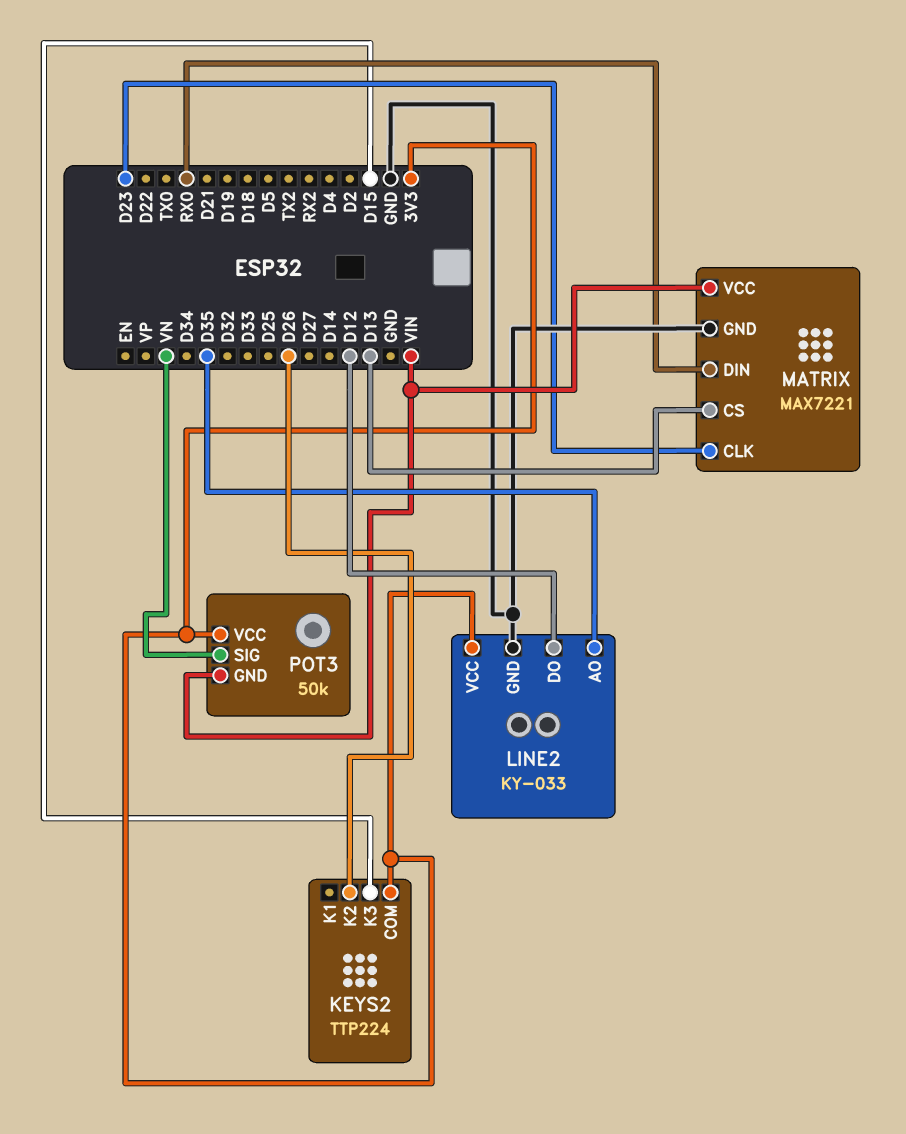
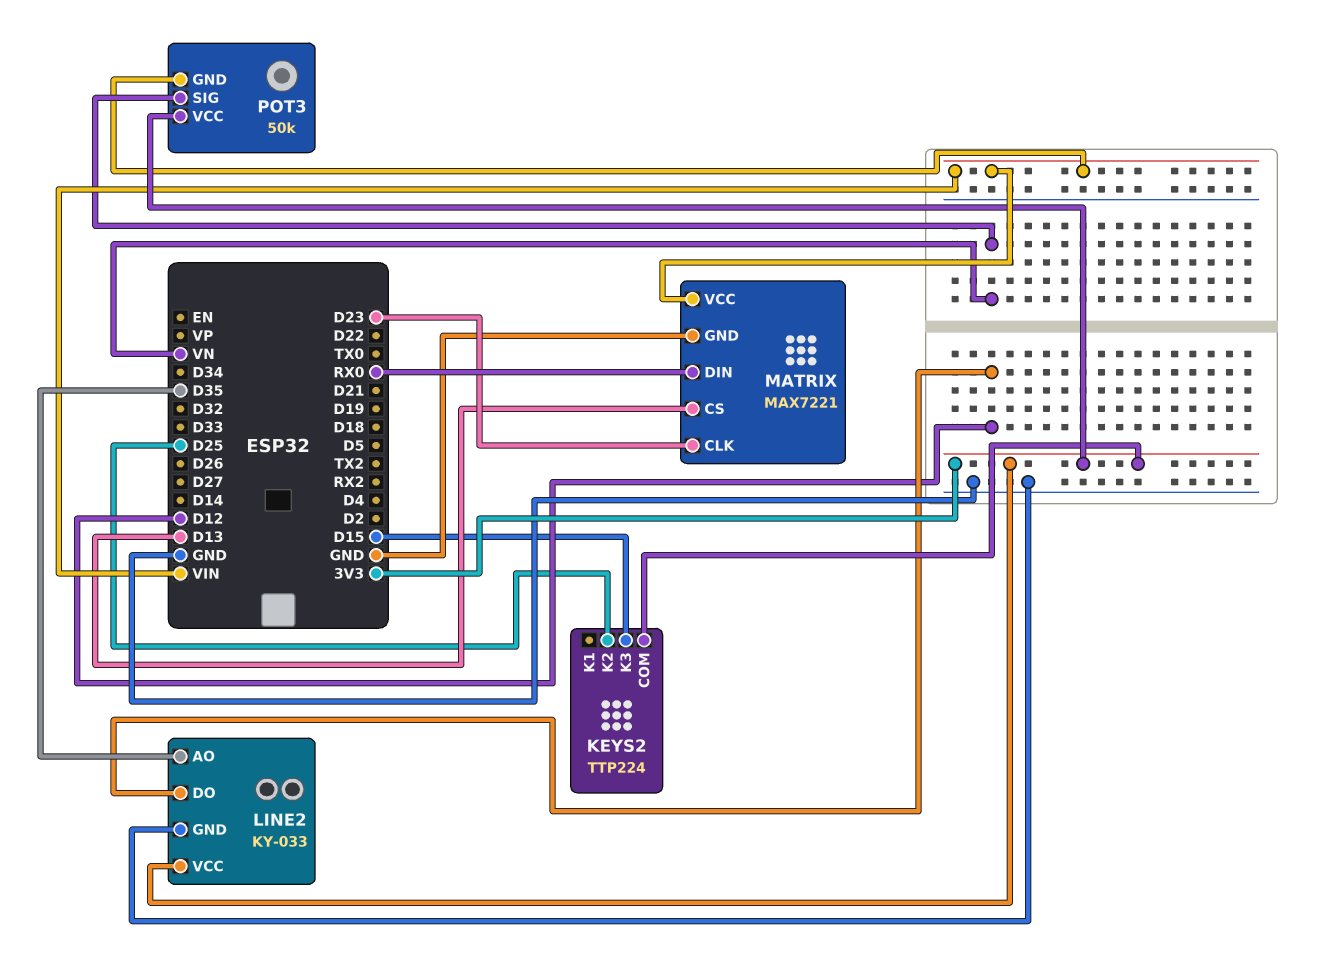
KEYS2 pin K2: D26 -> D25

